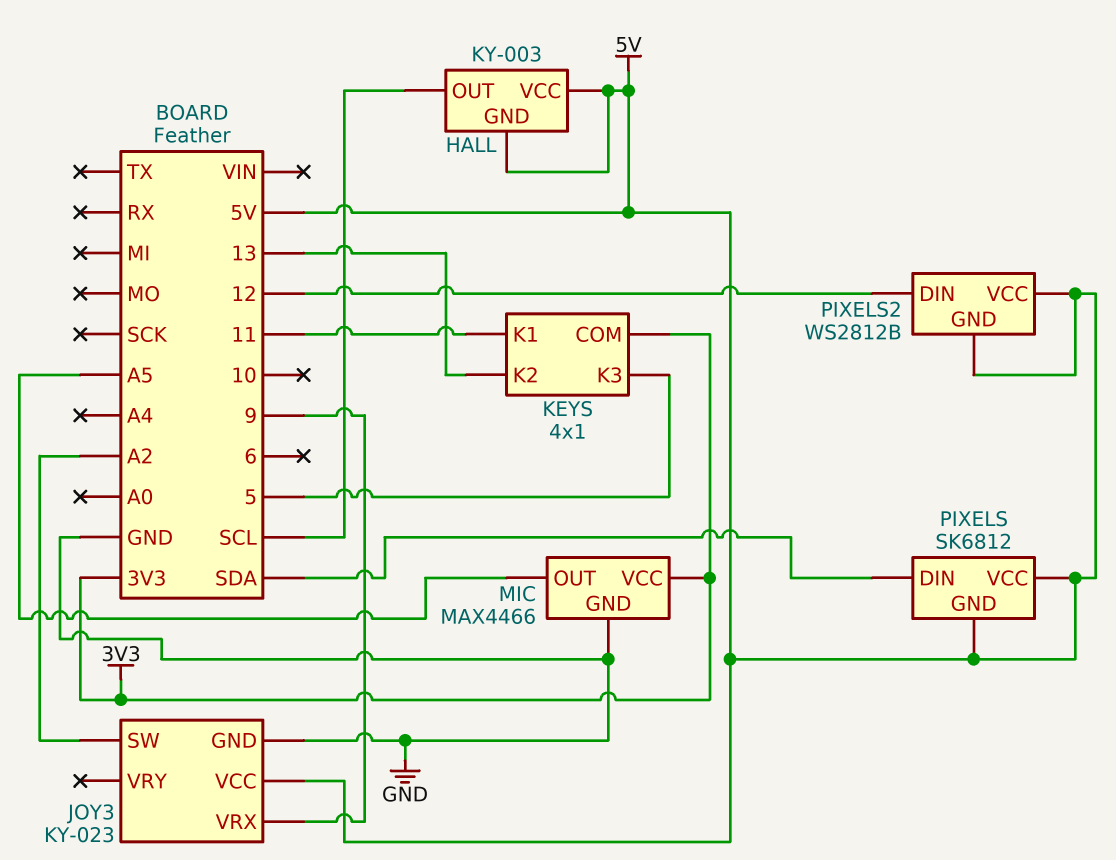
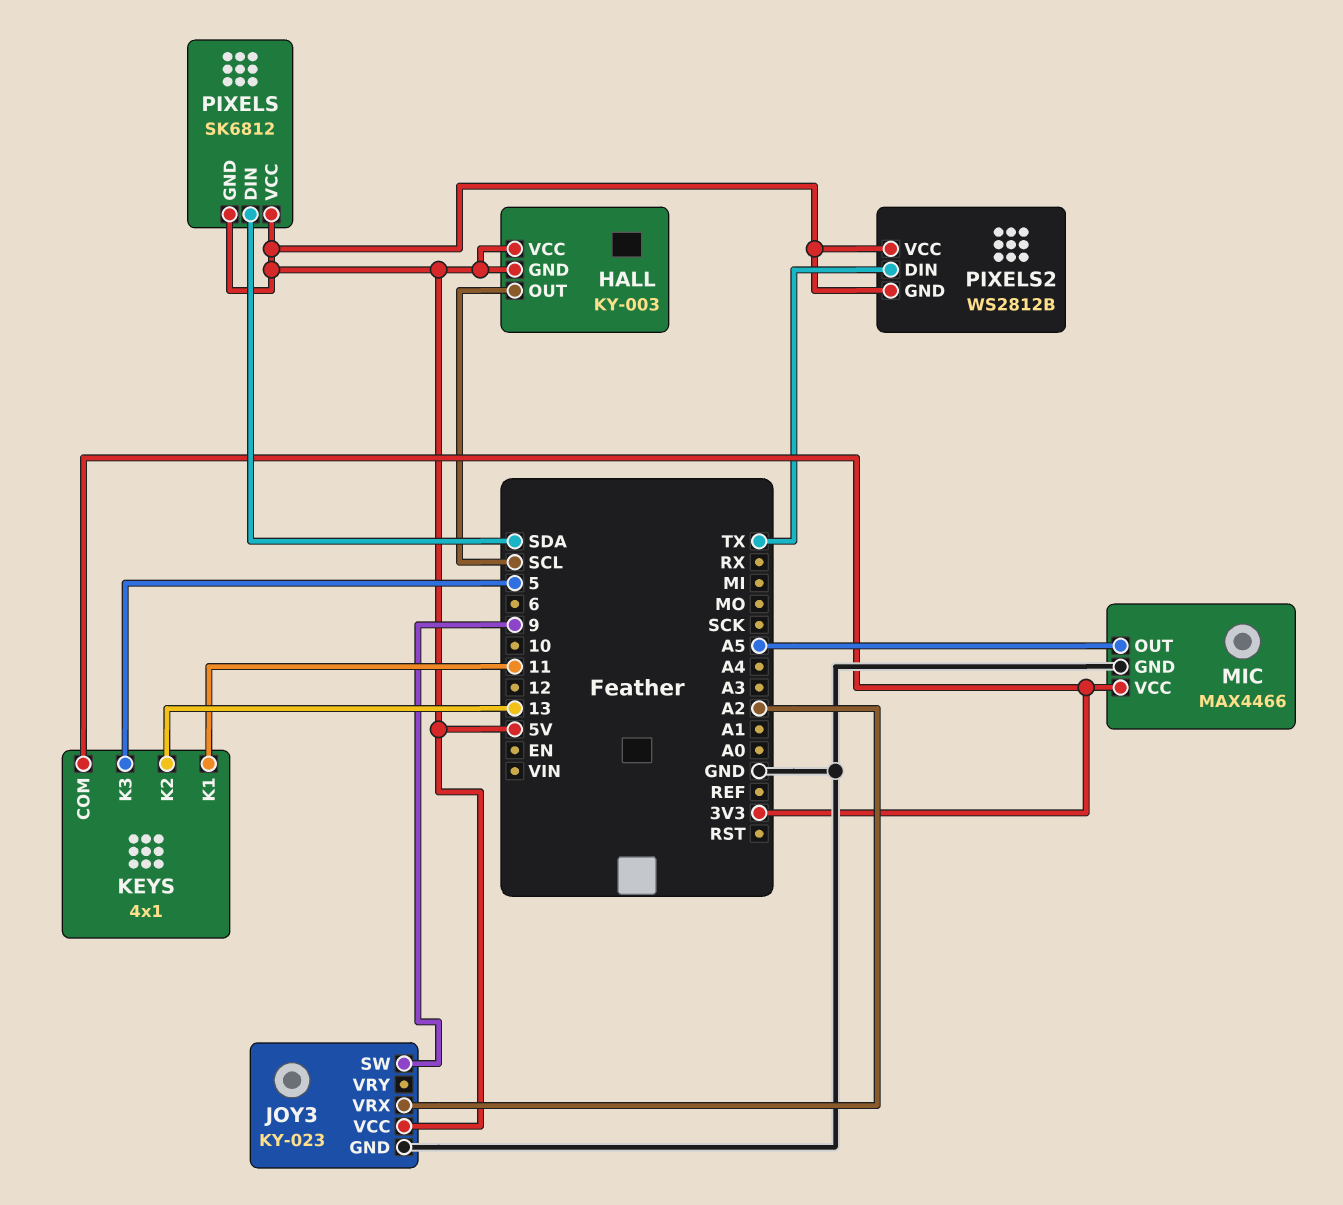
JOY3 pin SW: A2 -> 9
JOY3 pin VRX: 9 -> A2
PIXELS2 pin DIN: 12 -> TX

